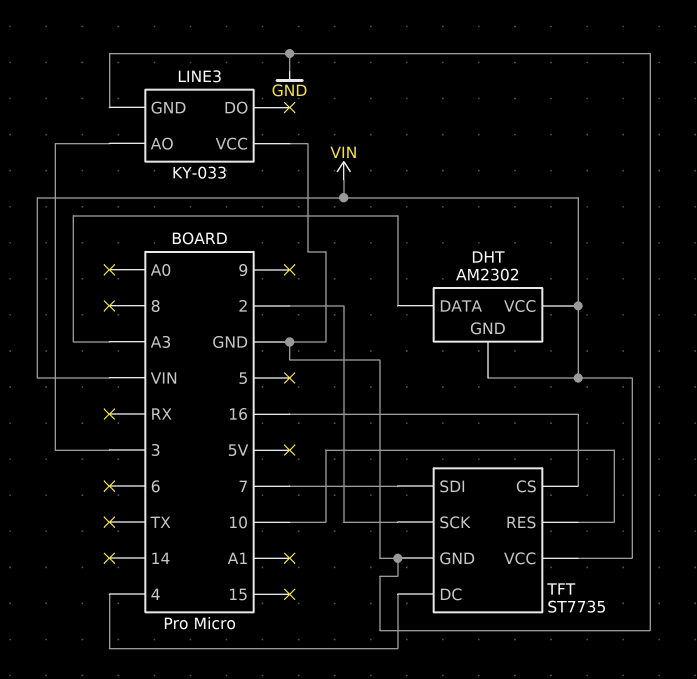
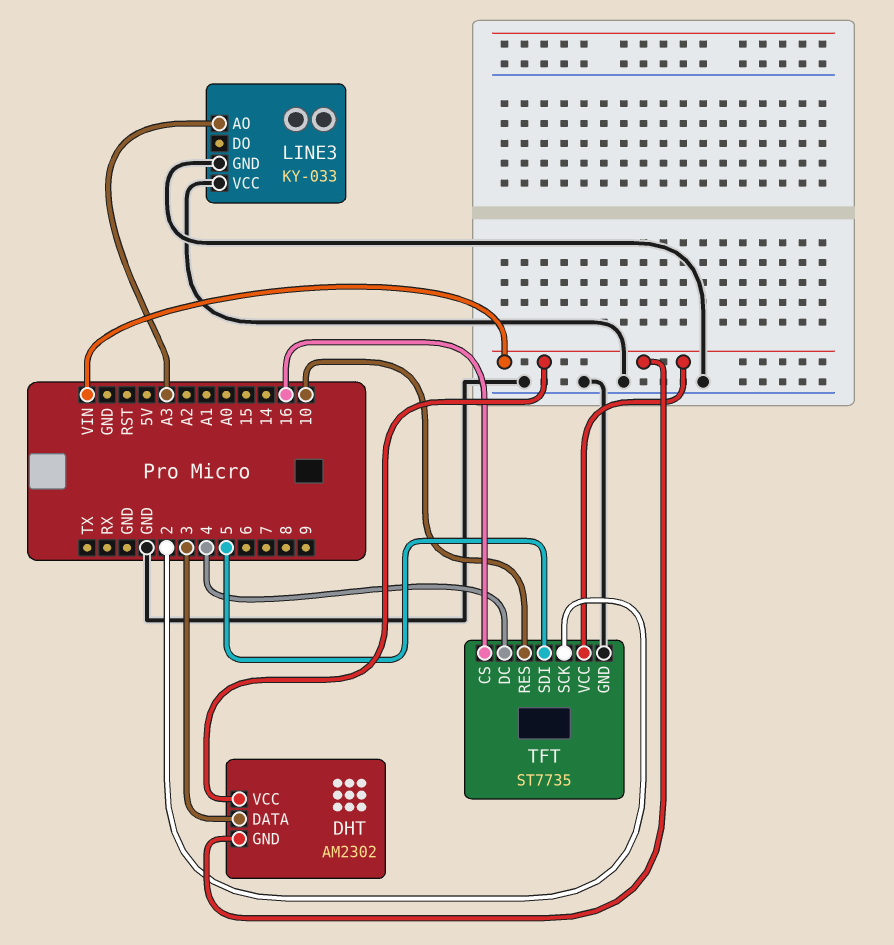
DHT pin DATA: A3 -> 3
LINE3 pin AO: 3 -> A3
TFT pin SDI: 7 -> 5

